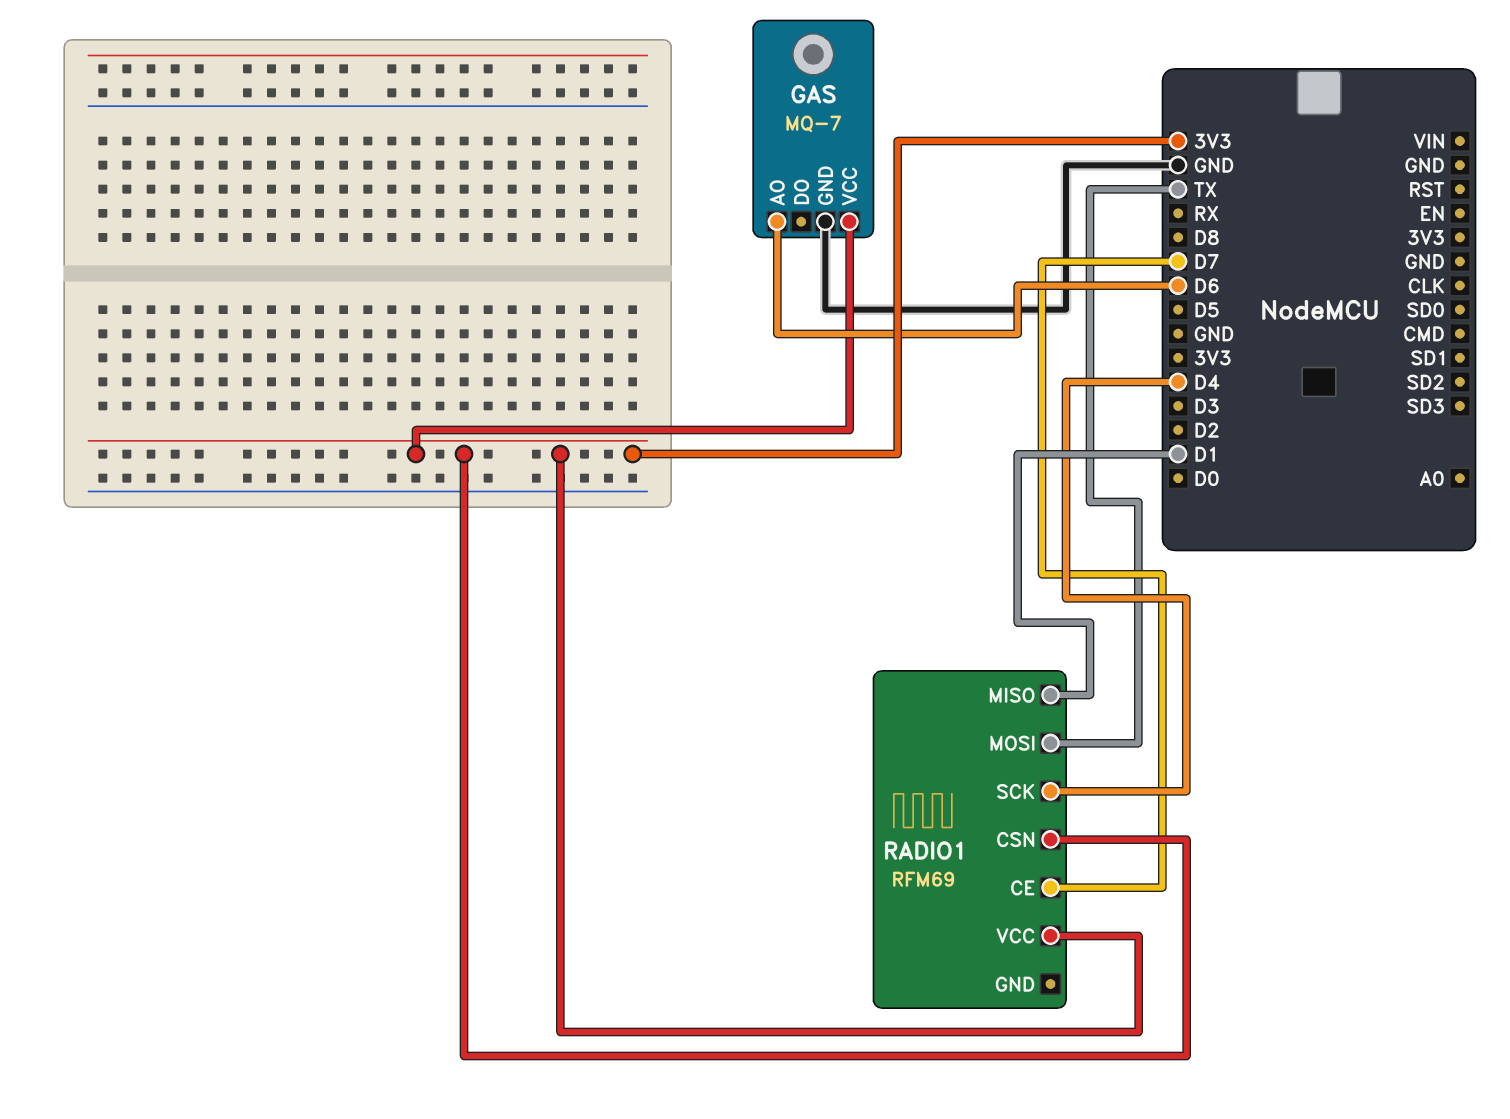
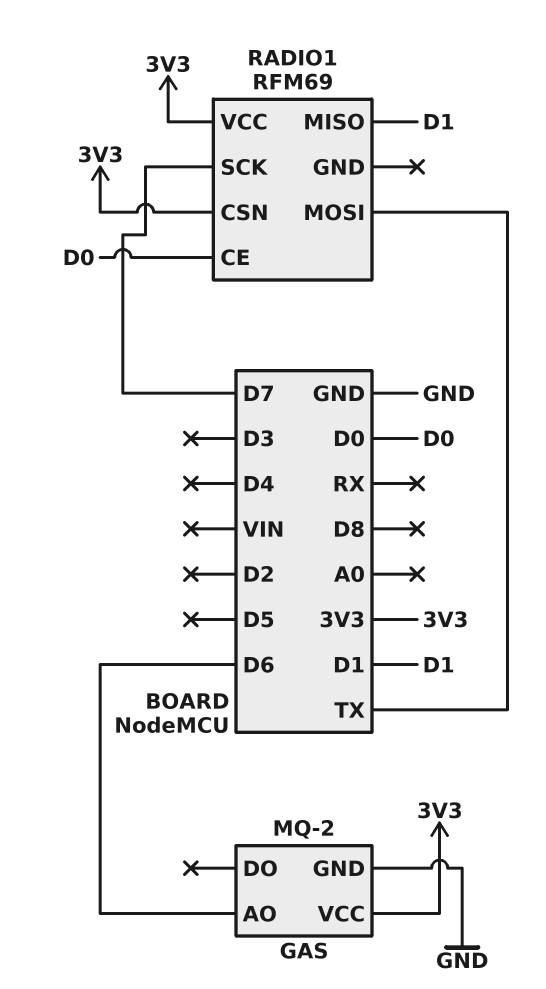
GAS: MQ-7 -> MQ-2
RADIO1 pin CE: D7 -> D0
RADIO1 pin SCK: D4 -> D7

